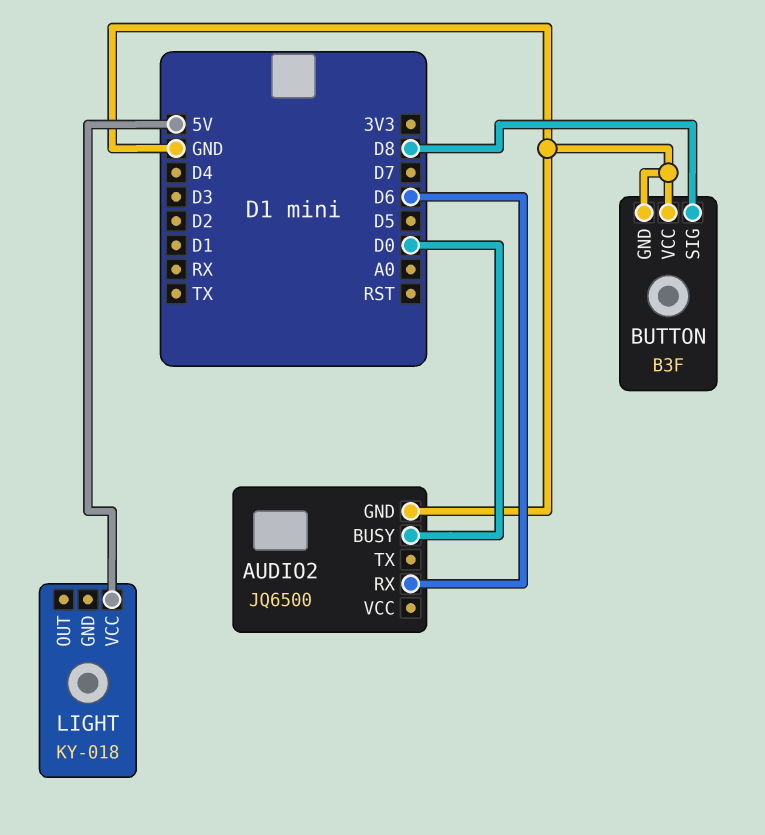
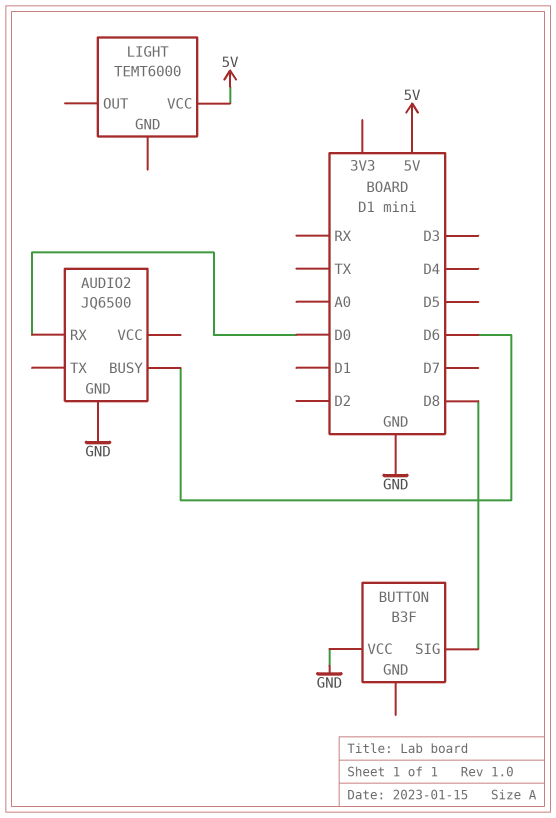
AUDIO2 pin BUSY: D0 -> D6
AUDIO2 pin RX: D6 -> D0
BUTTON pin GND: GND -> none
LIGHT: KY-018 -> TEMT6000

